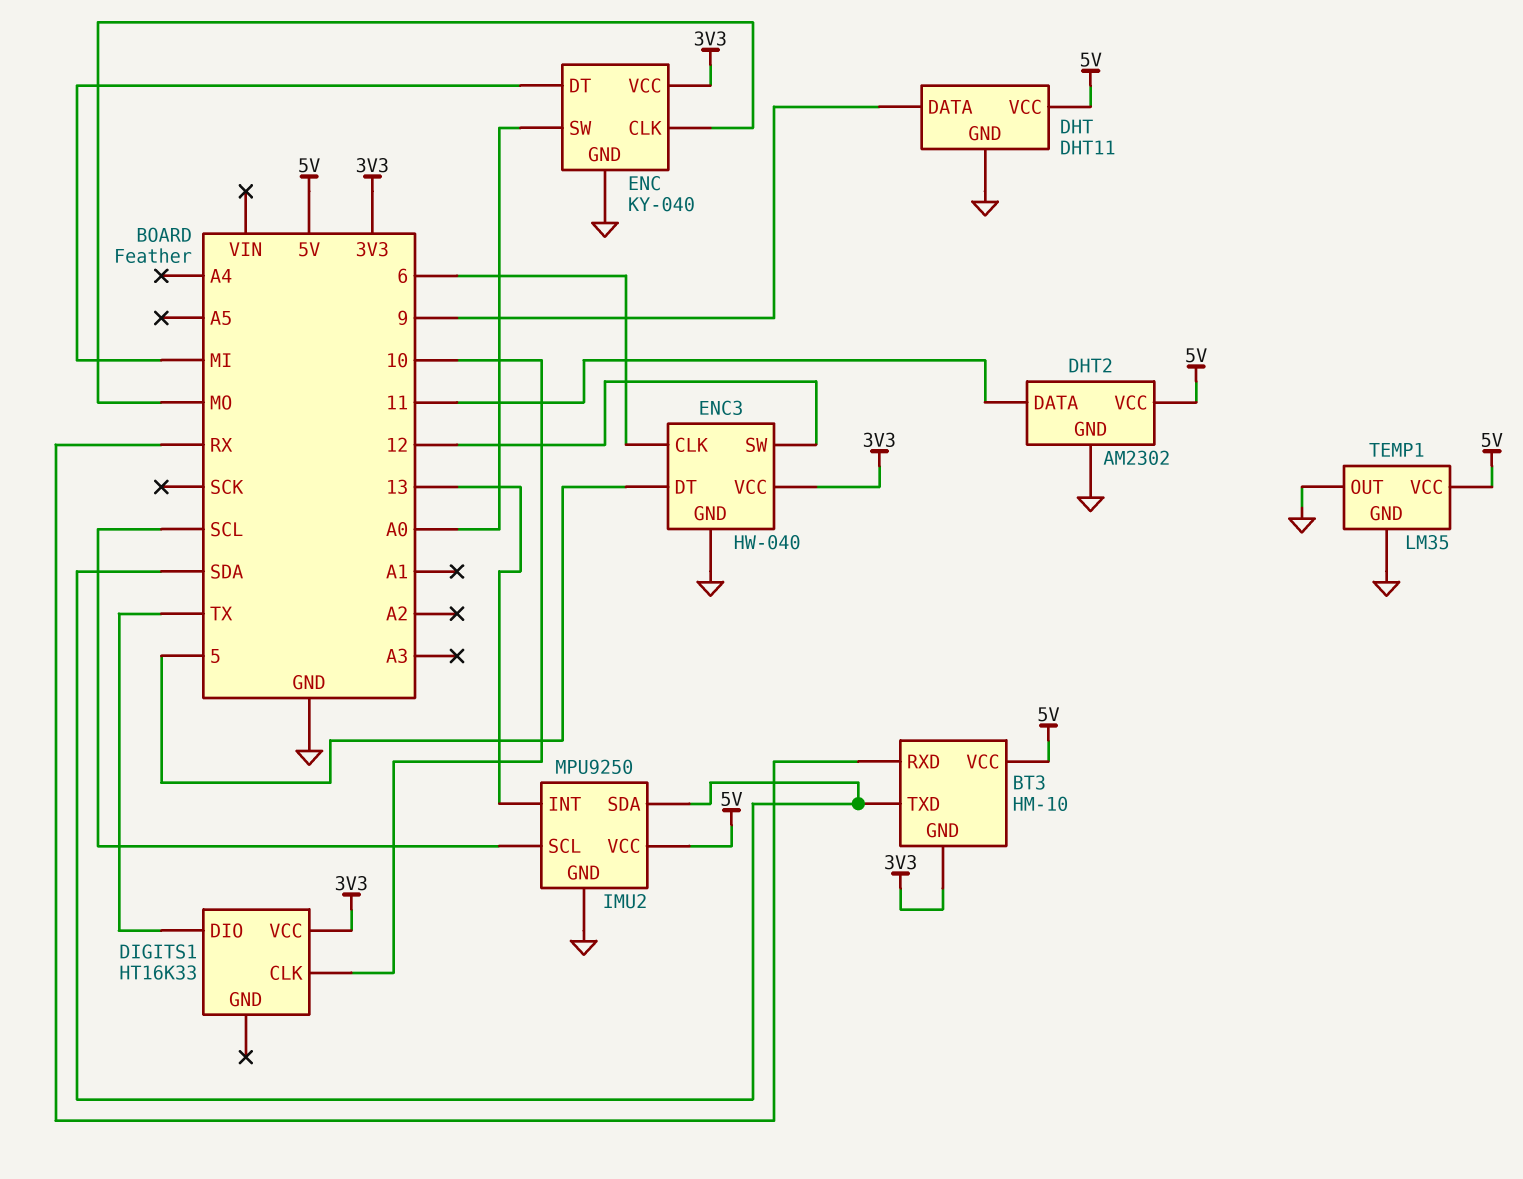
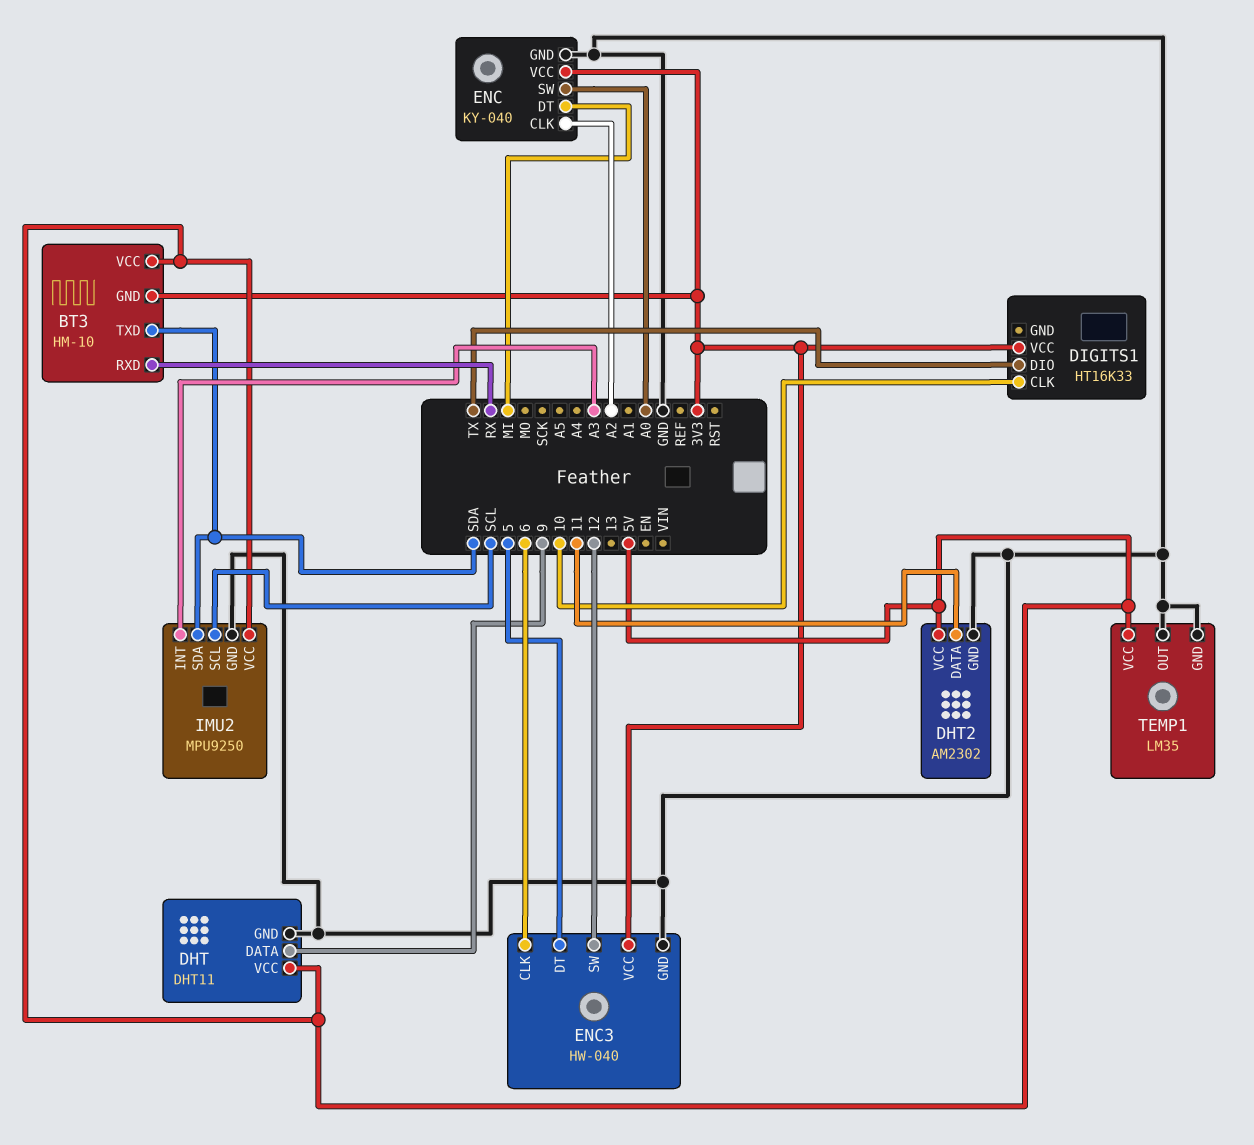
ENC pin CLK: MO -> A2
IMU2 pin INT: 13 -> A3

